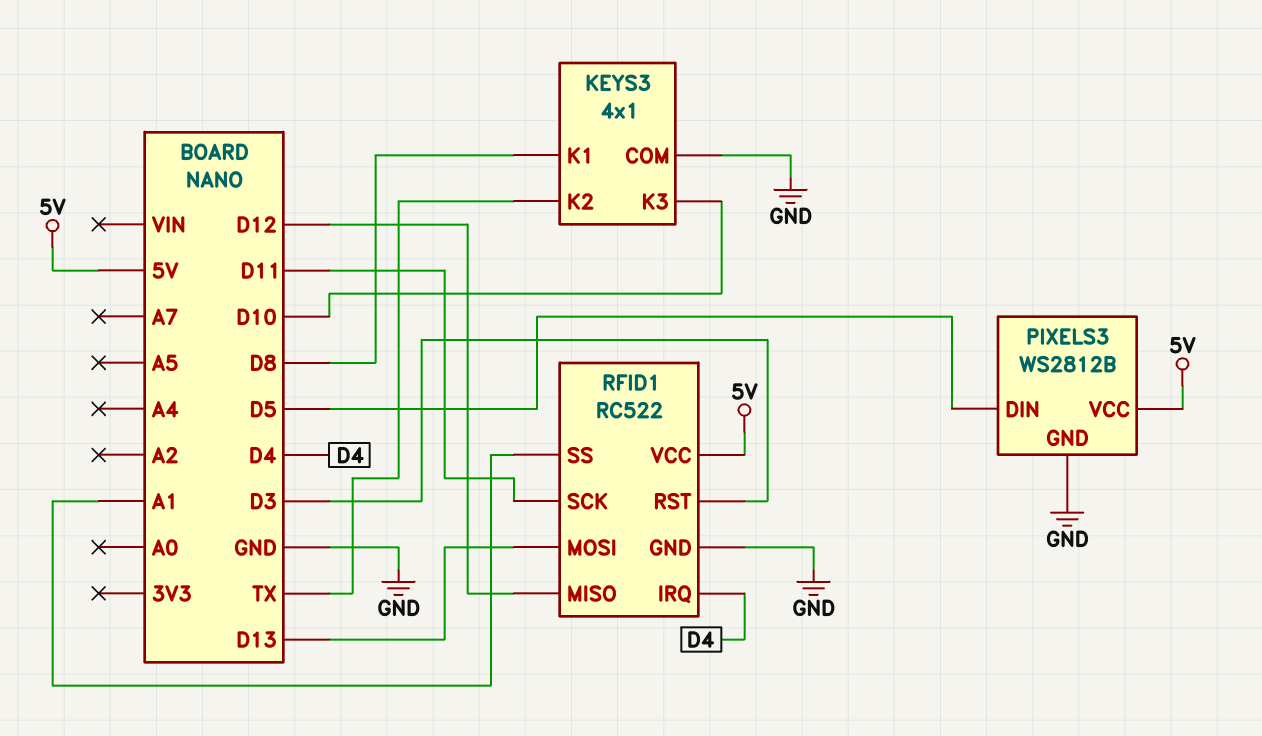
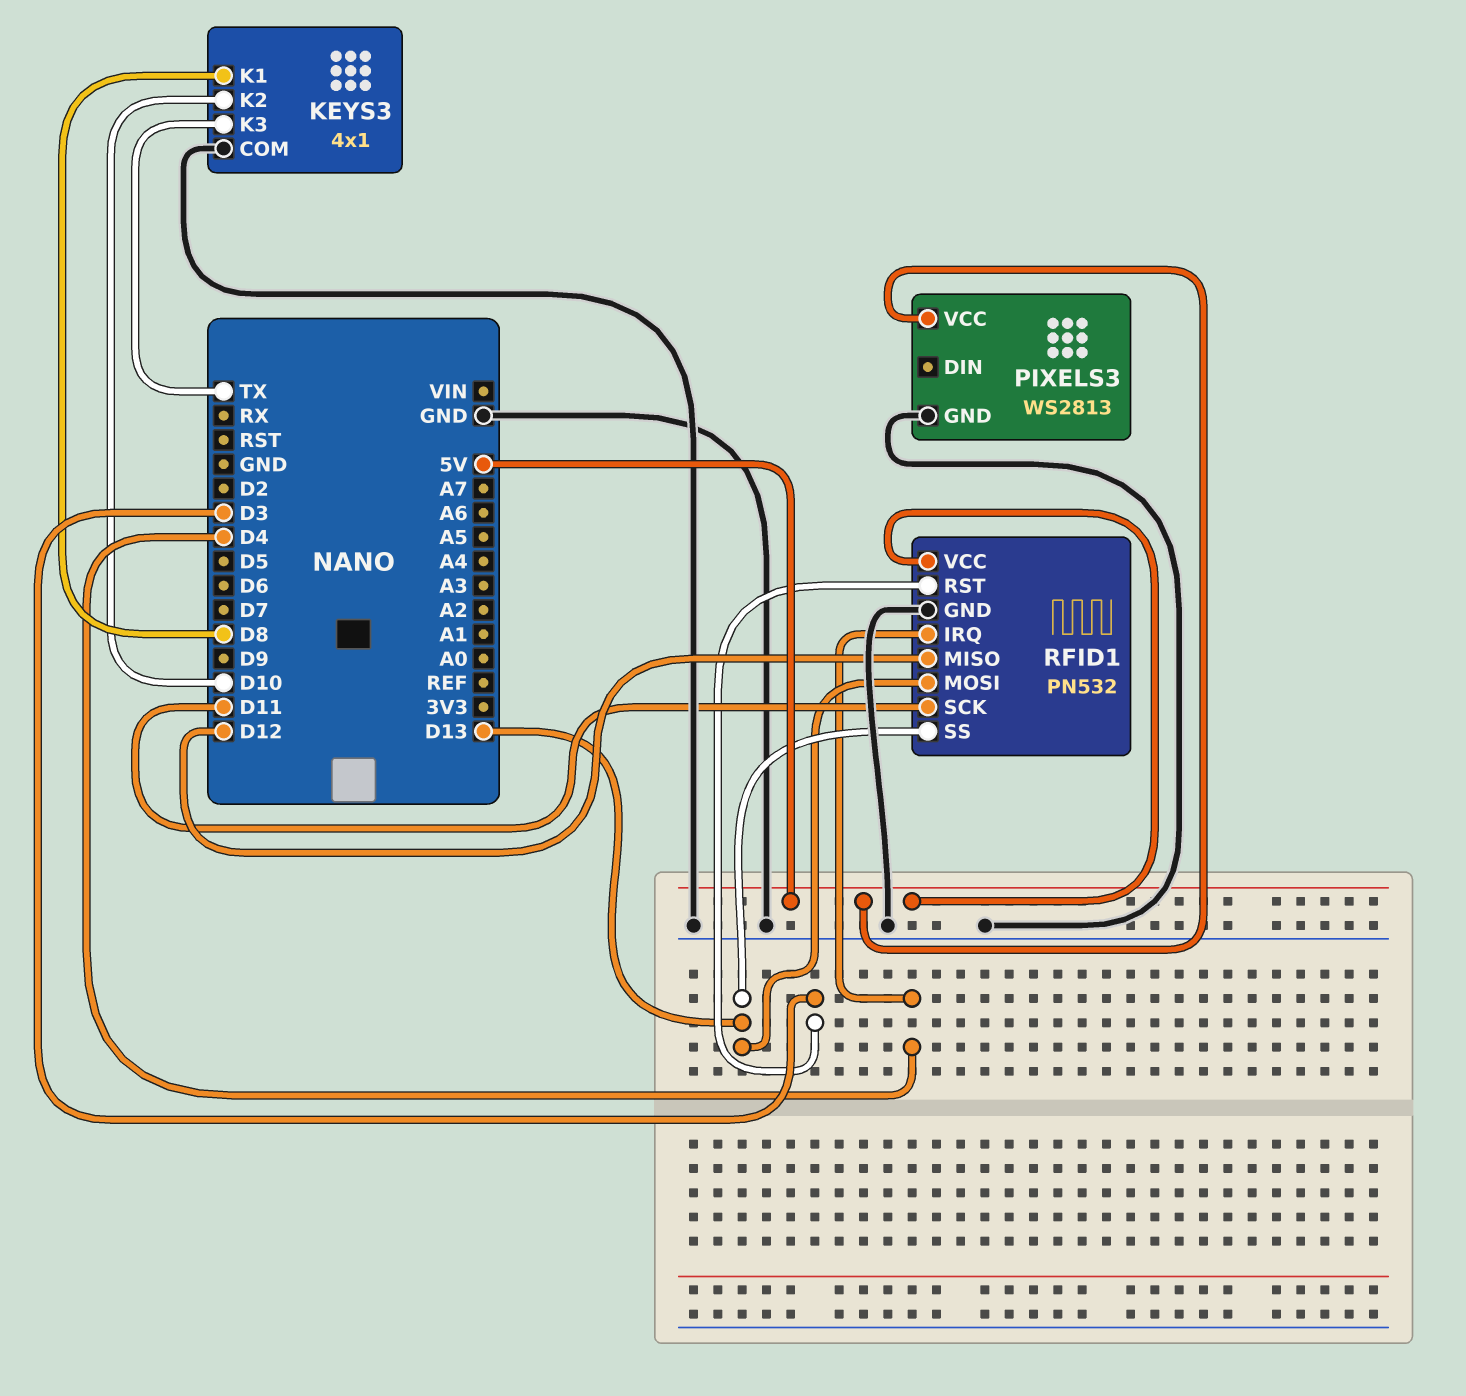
KEYS3 pin K2: TX -> D10
KEYS3 pin K3: D10 -> TX
PIXELS3: WS2812B -> WS2813
PIXELS3 pin DIN: D5 -> none
RFID1: RC522 -> PN532
RFID1 pin SS: A1 -> D13

